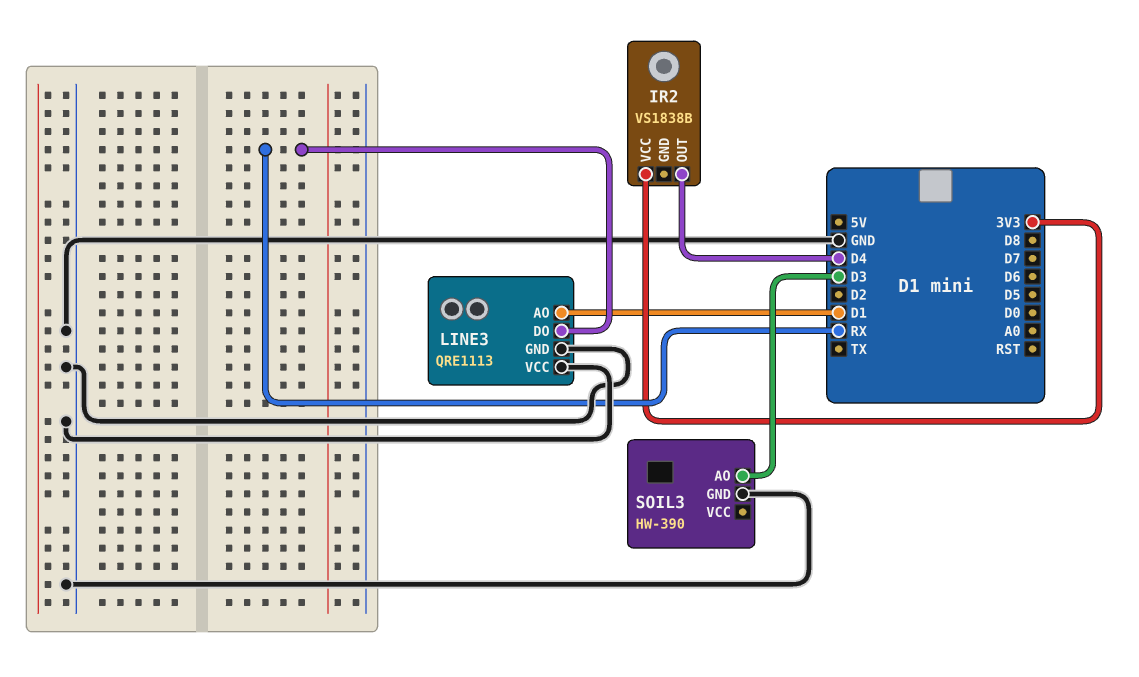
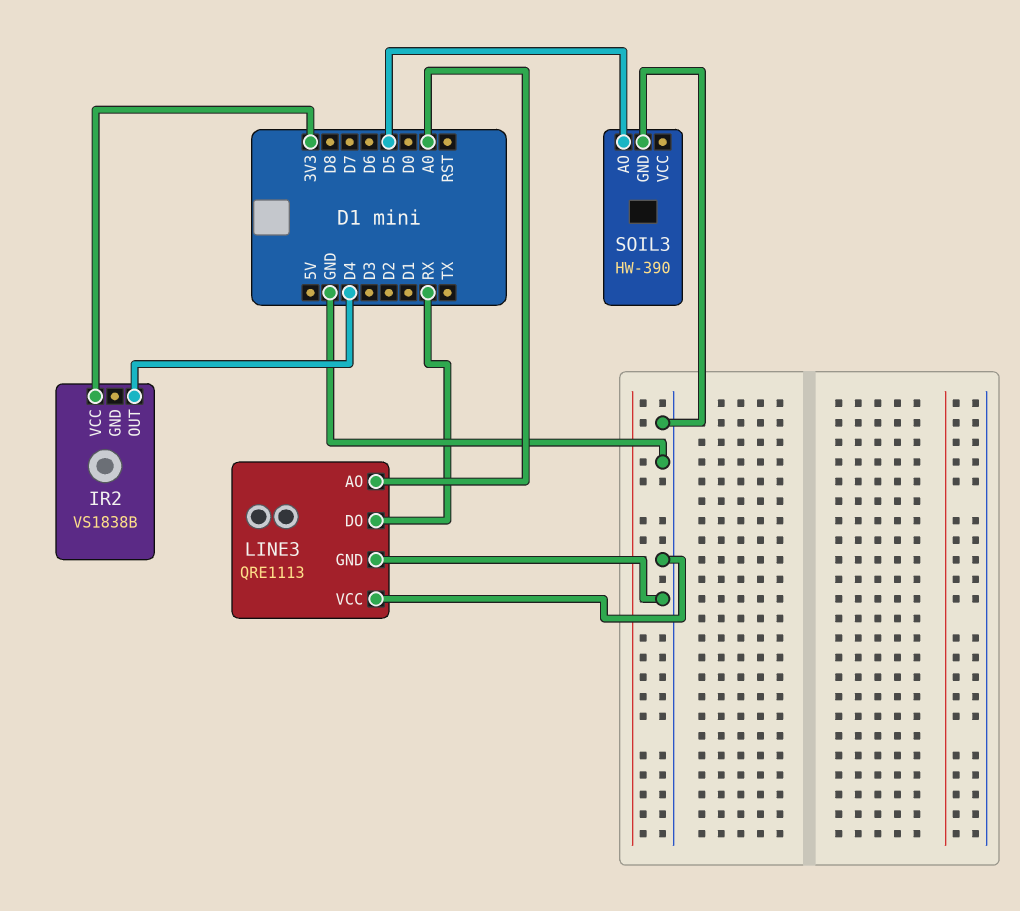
LINE3 pin AO: D1 -> A0
SOIL3 pin AO: D3 -> D5

